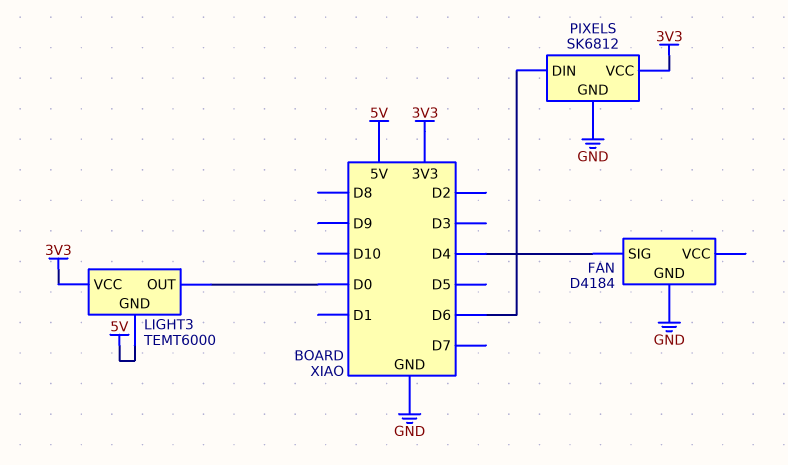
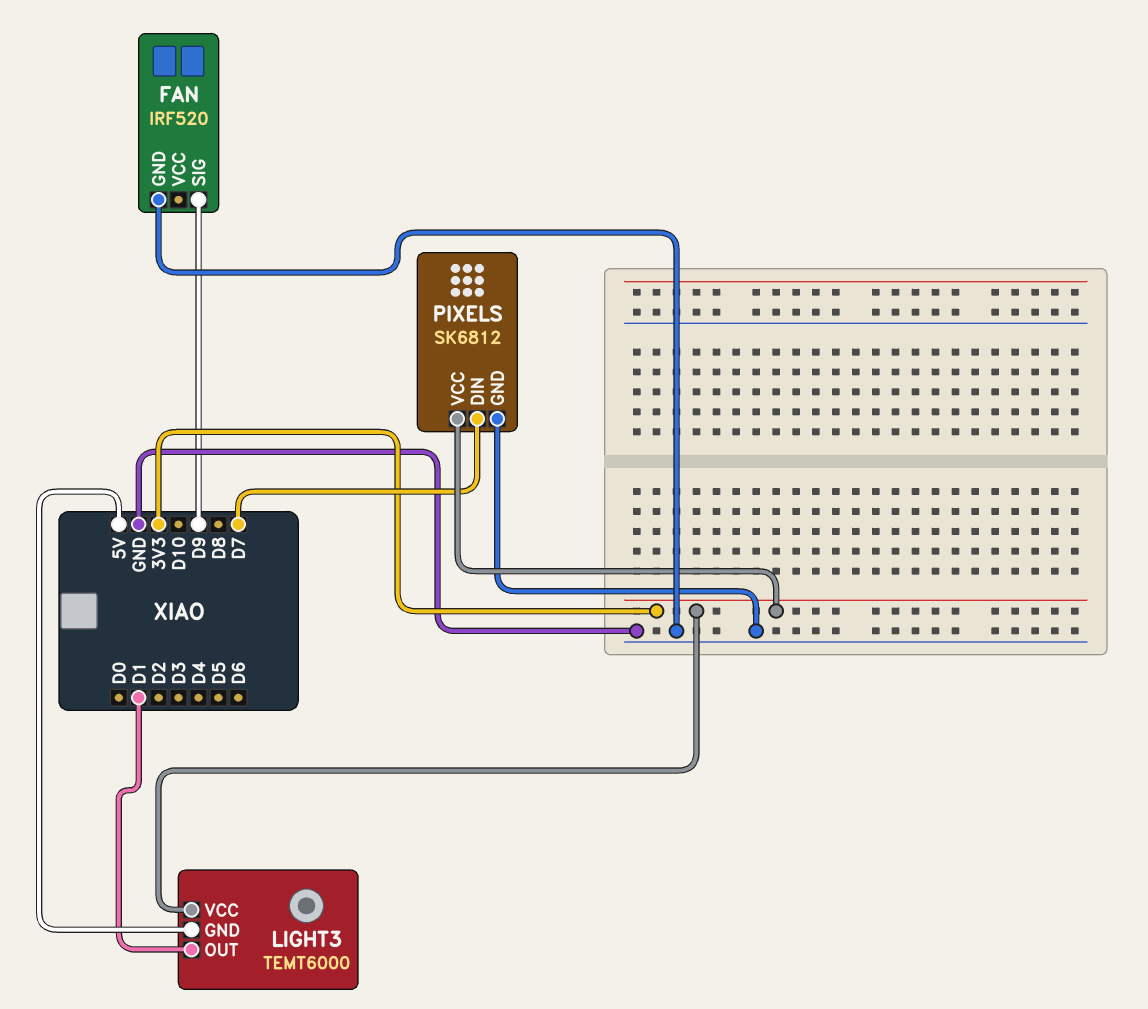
FAN: D4184 -> IRF520
FAN pin SIG: D4 -> D9
LIGHT3 pin OUT: D0 -> D1
PIXELS pin DIN: D6 -> D7

